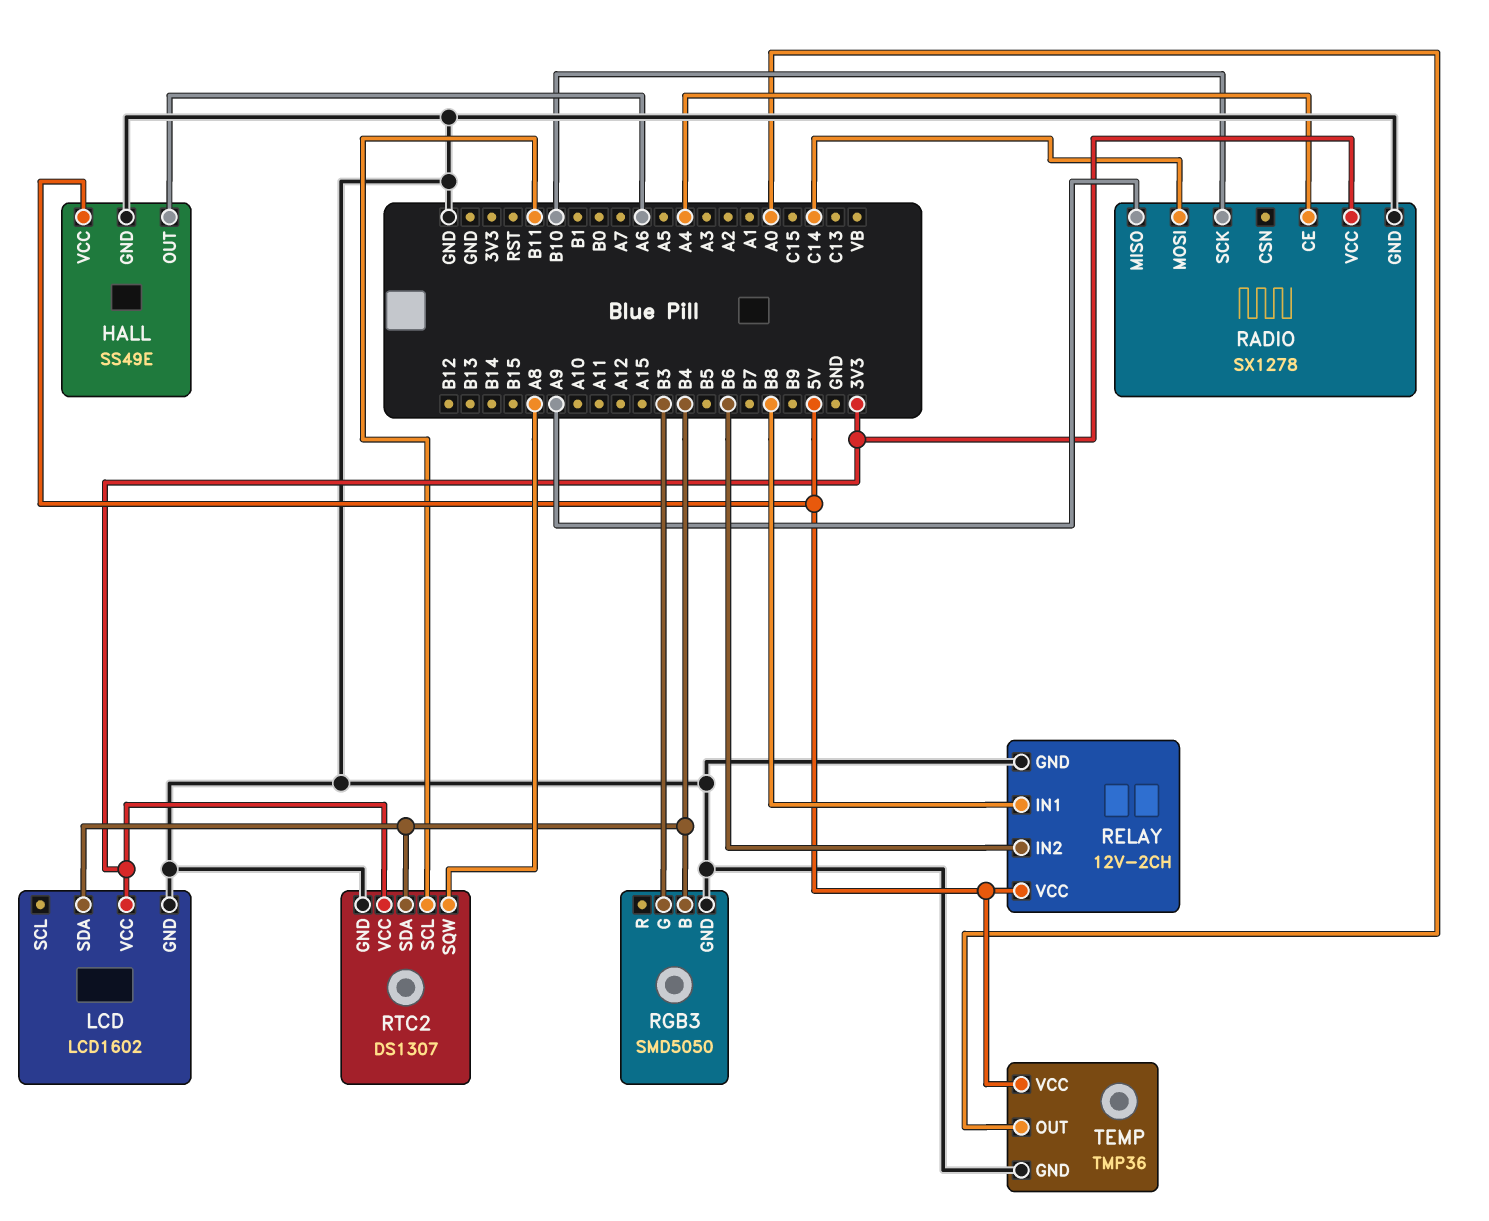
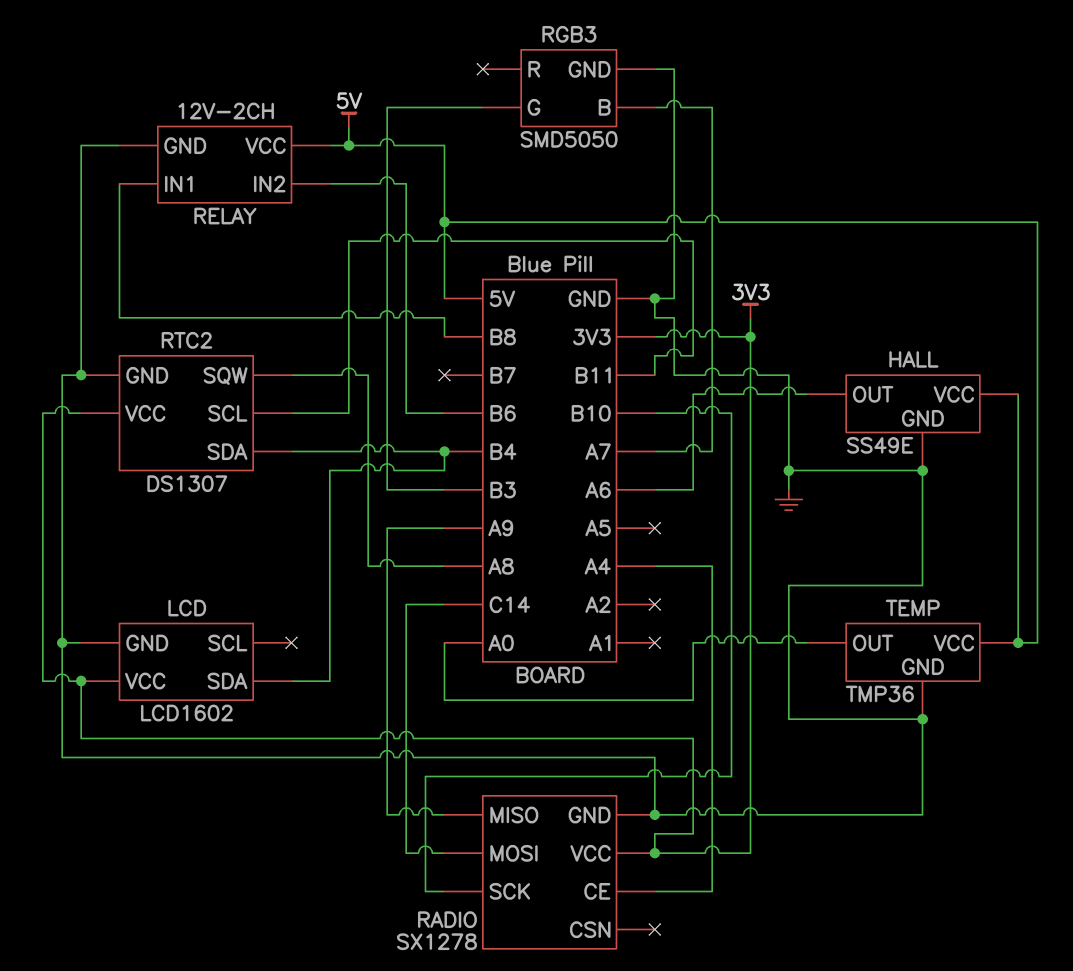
RGB3 pin B: B4 -> A7

